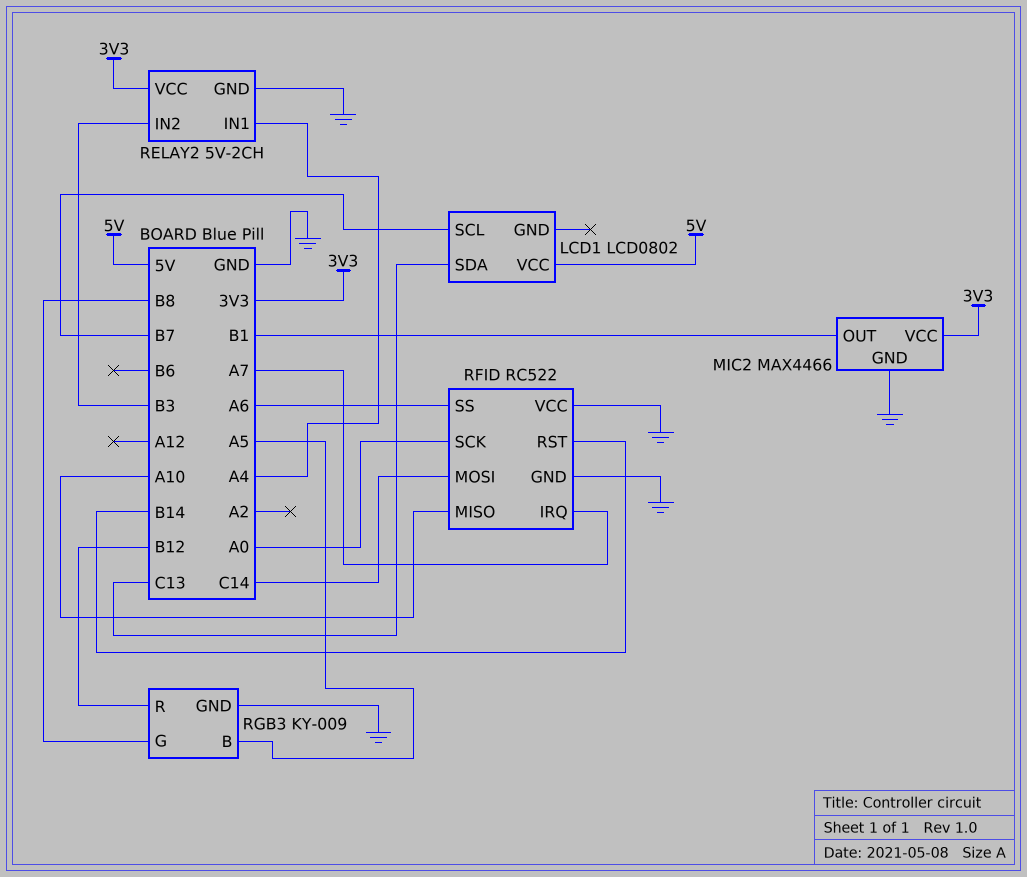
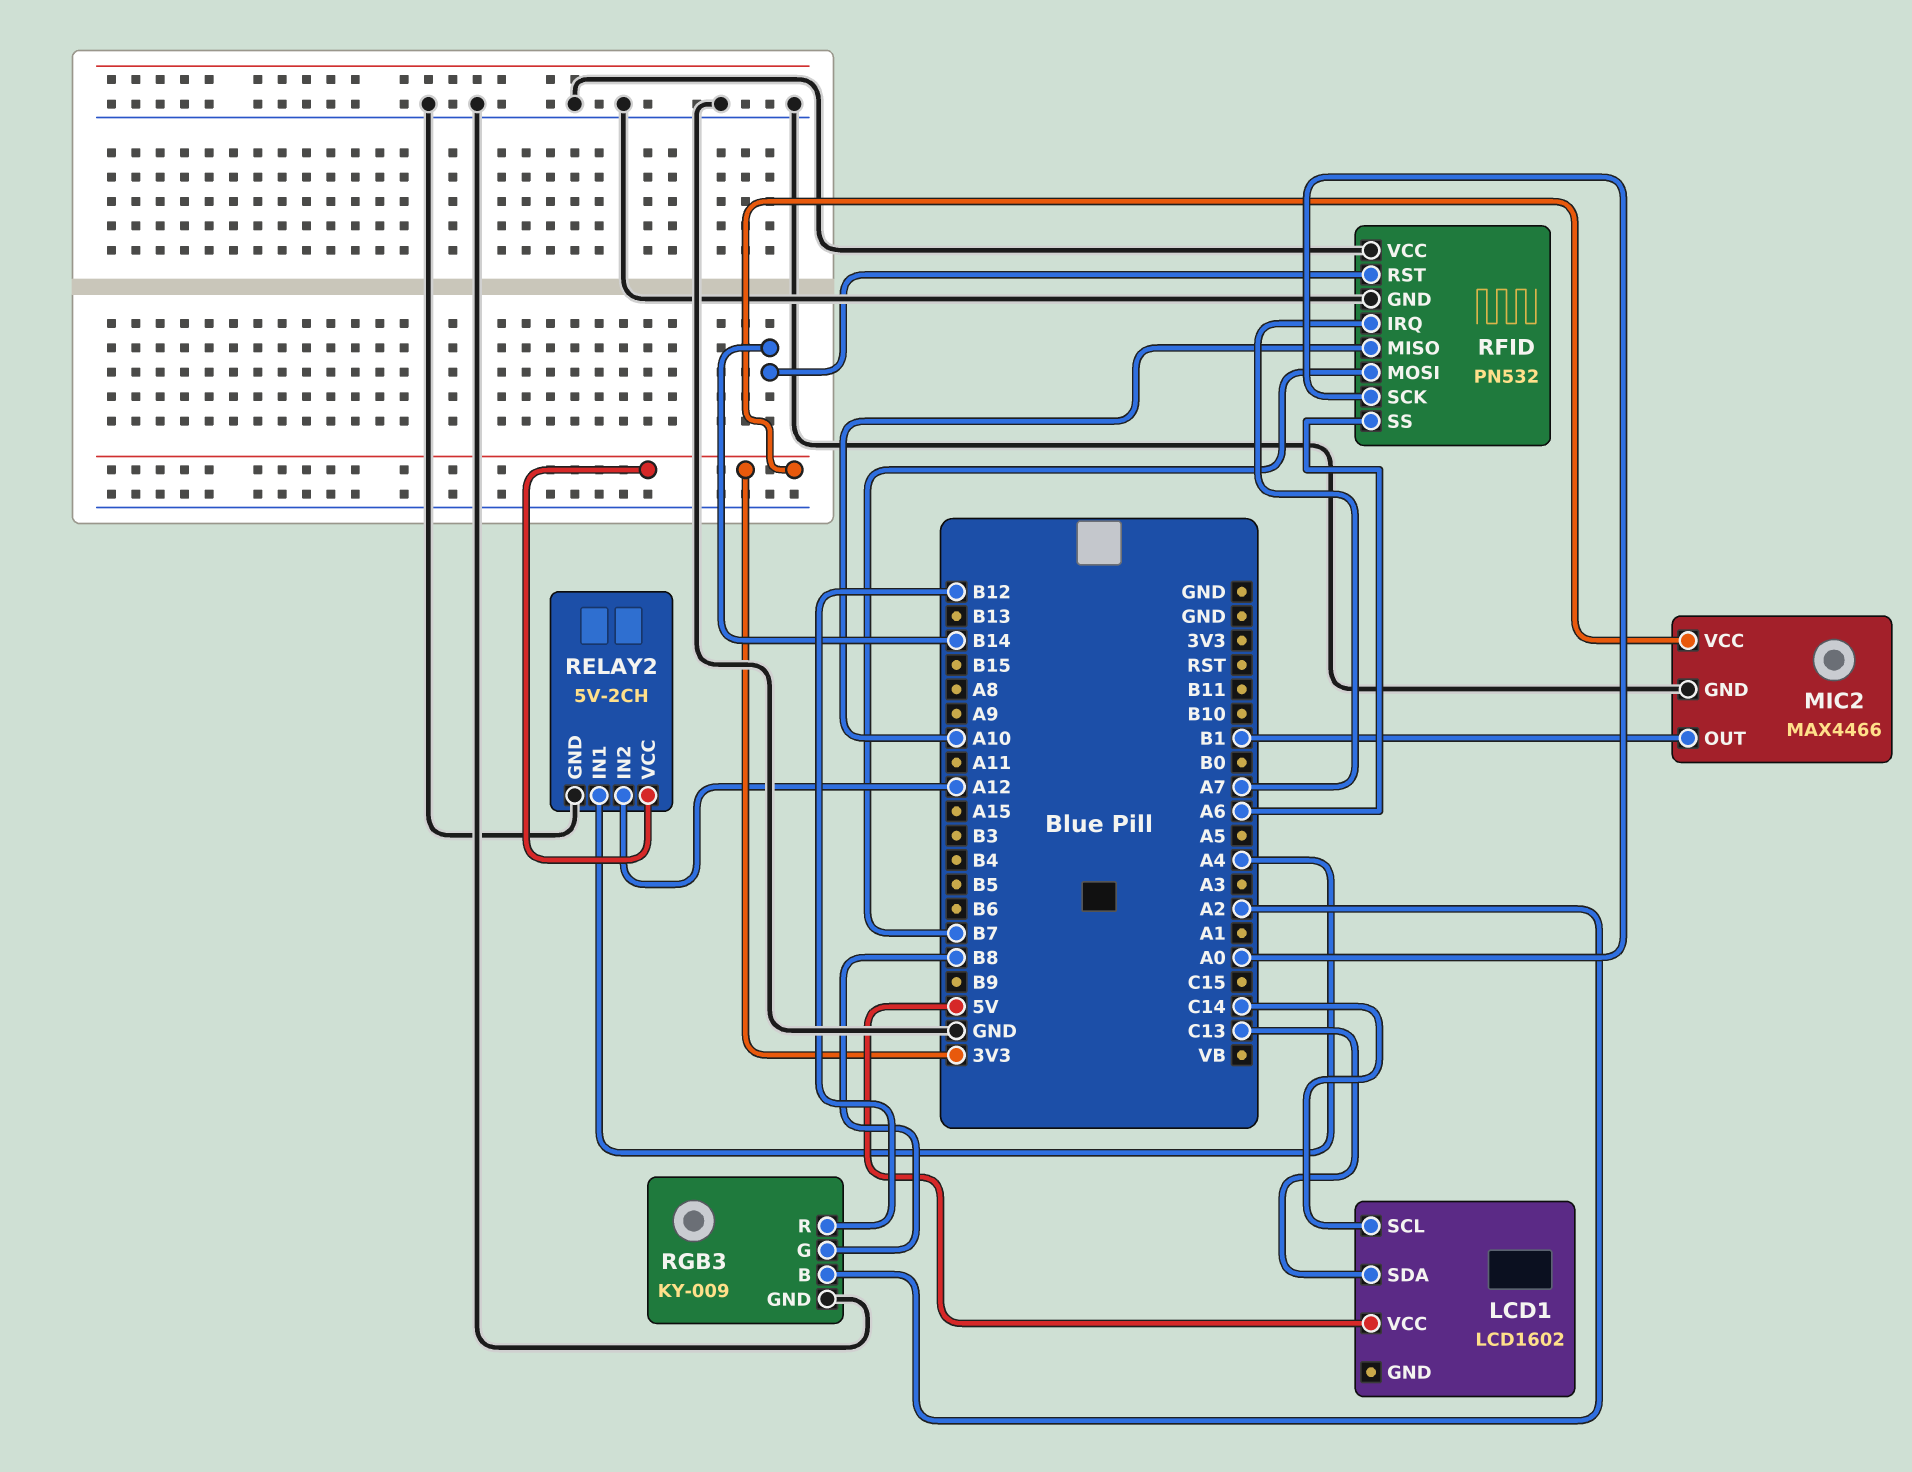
LCD1: LCD0802 -> LCD1602
LCD1 pin SCL: B7 -> C14
RELAY2 pin IN2: B3 -> A12
RFID: RC522 -> PN532
RFID pin MOSI: C14 -> B7
RGB3 pin B: A5 -> A2

